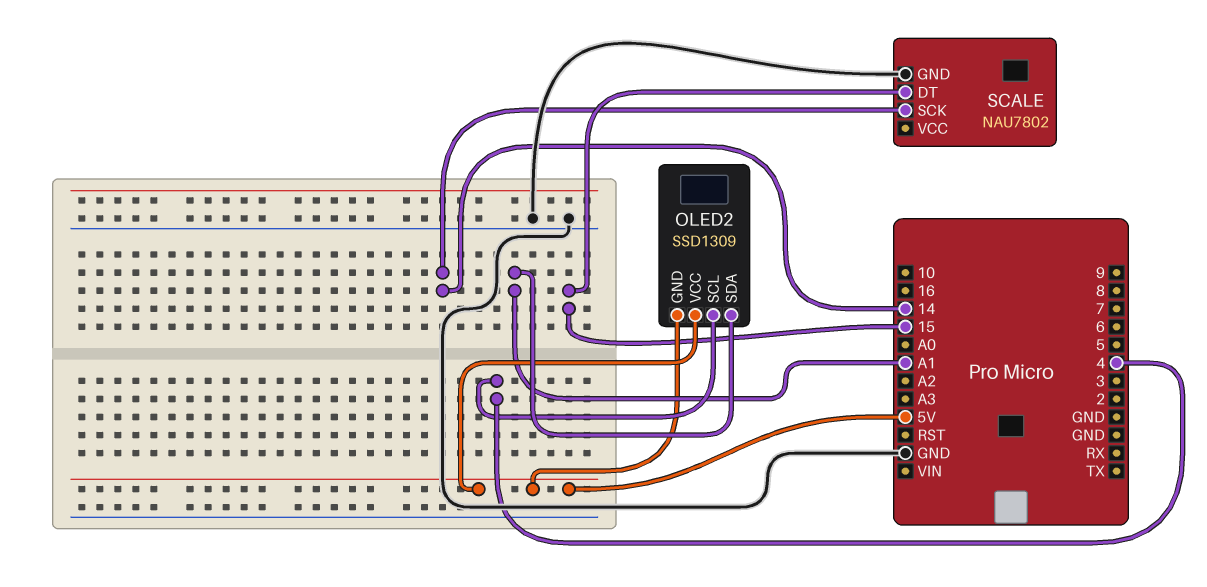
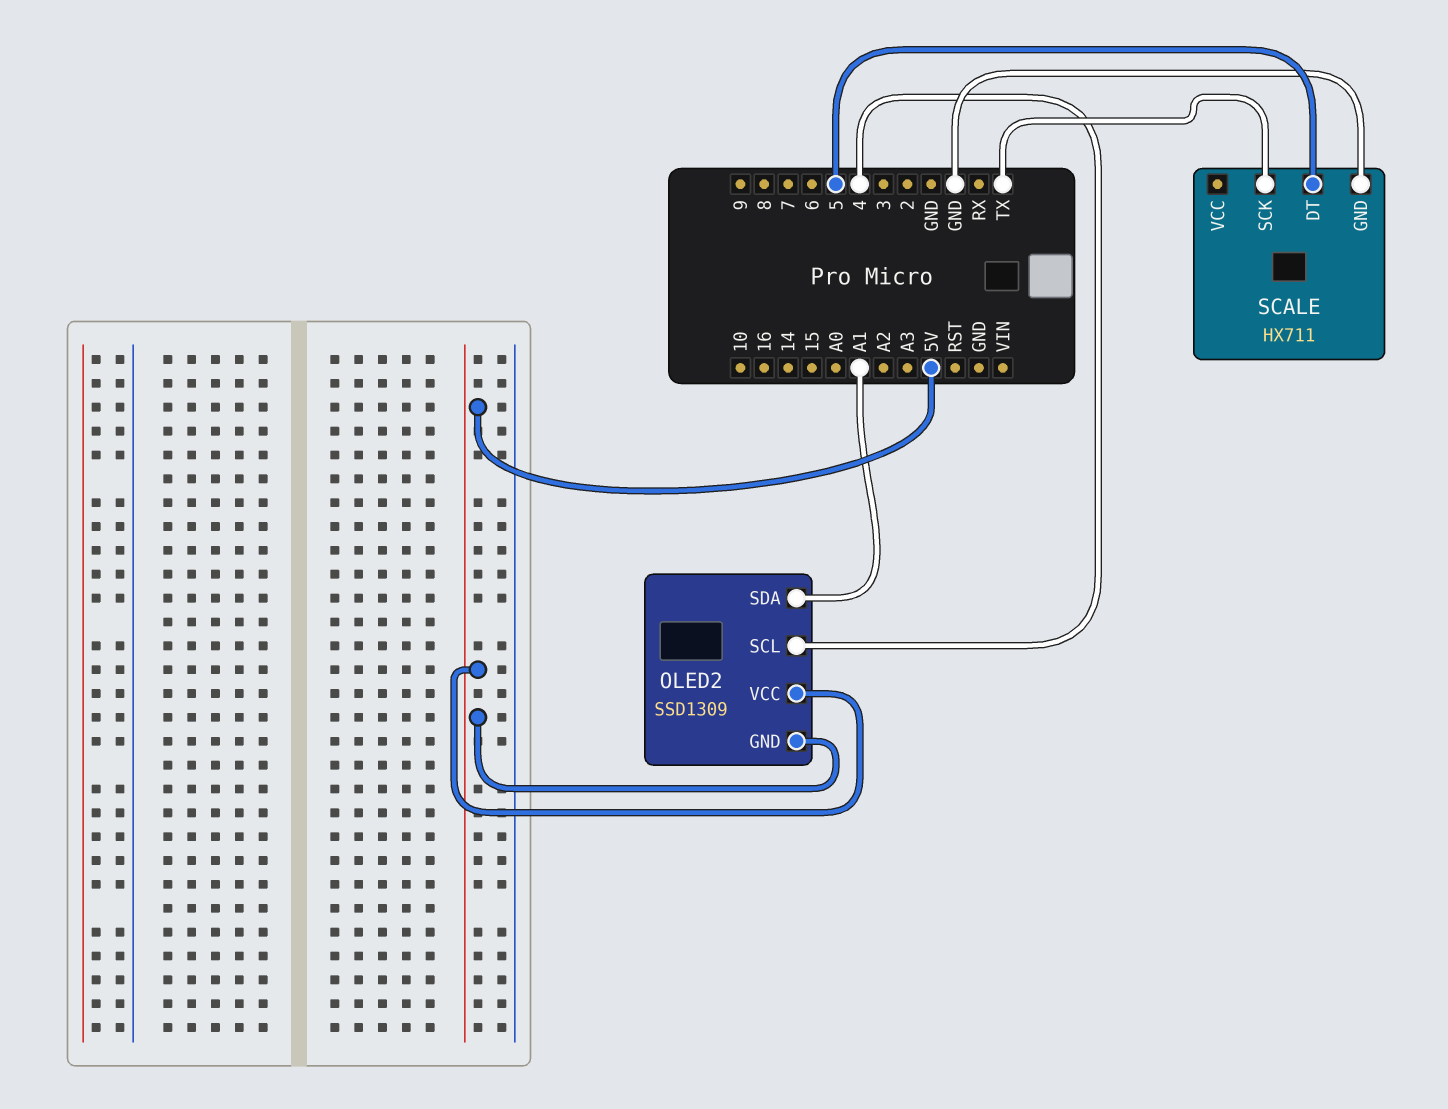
SCALE: NAU7802 -> HX711
SCALE pin DT: 15 -> 5
SCALE pin SCK: 14 -> TX

